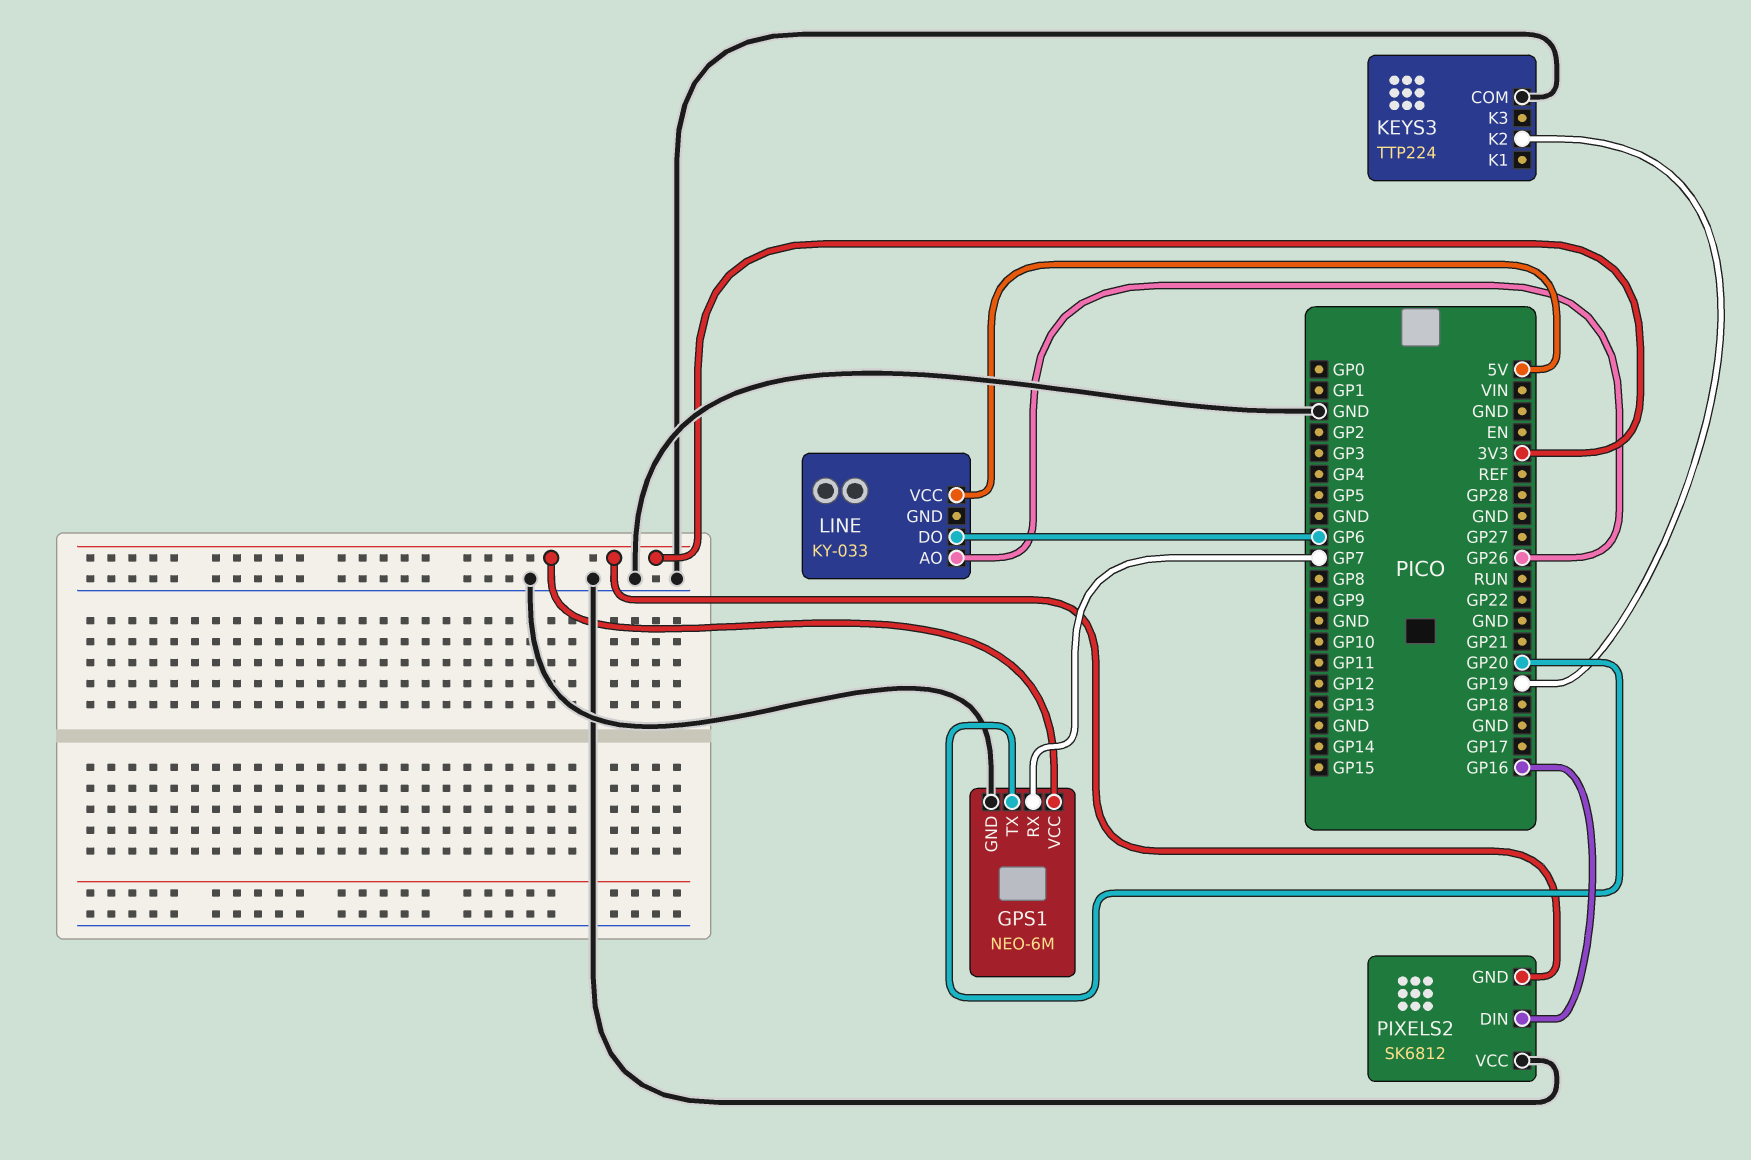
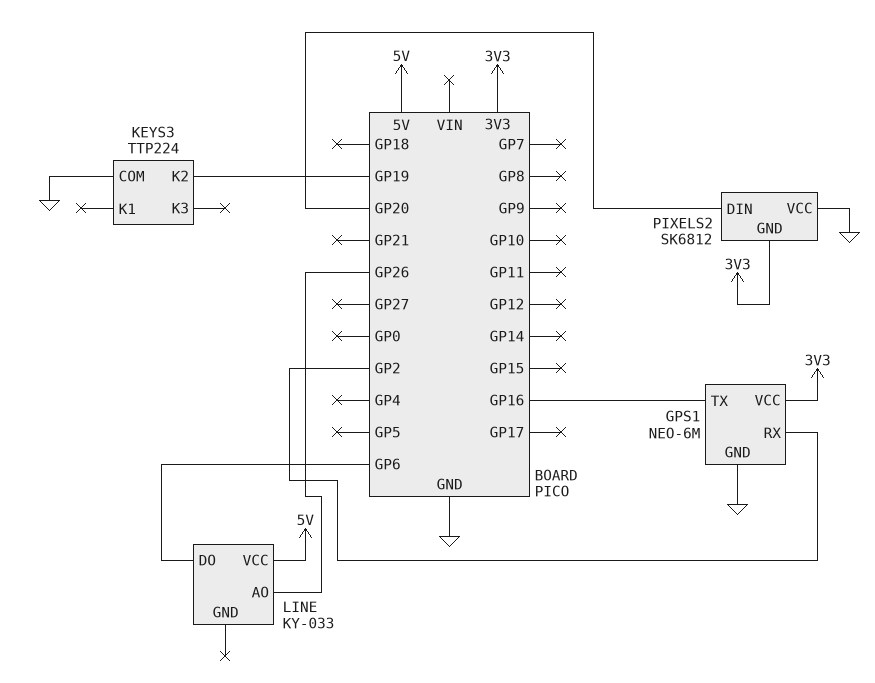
GPS1 pin RX: GP7 -> GP2
GPS1 pin TX: GP20 -> GP16
PIXELS2 pin DIN: GP16 -> GP20

